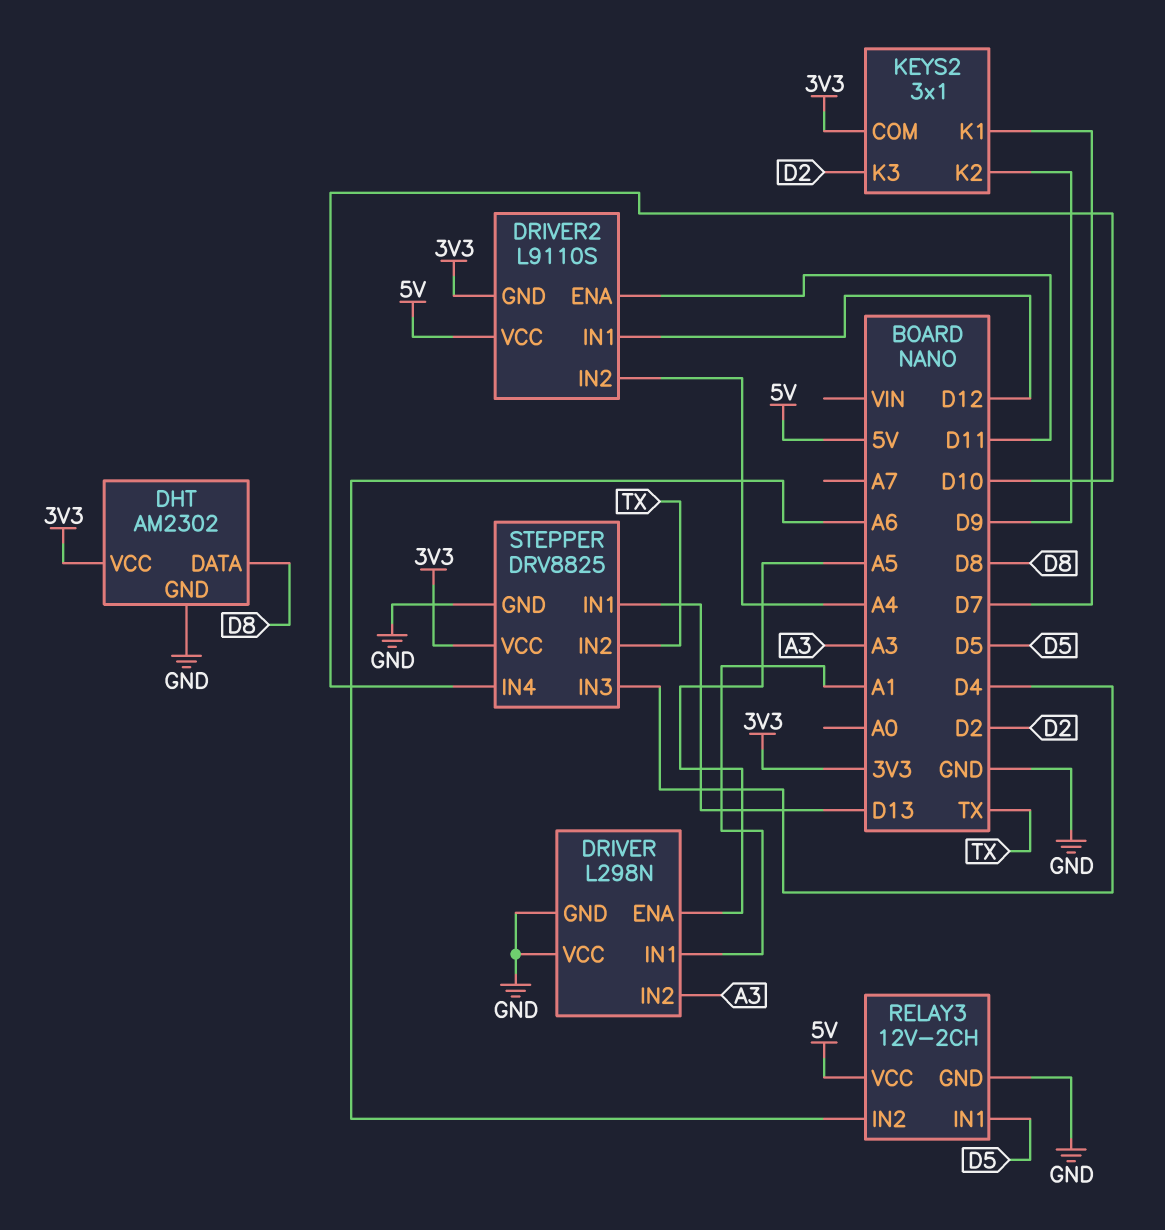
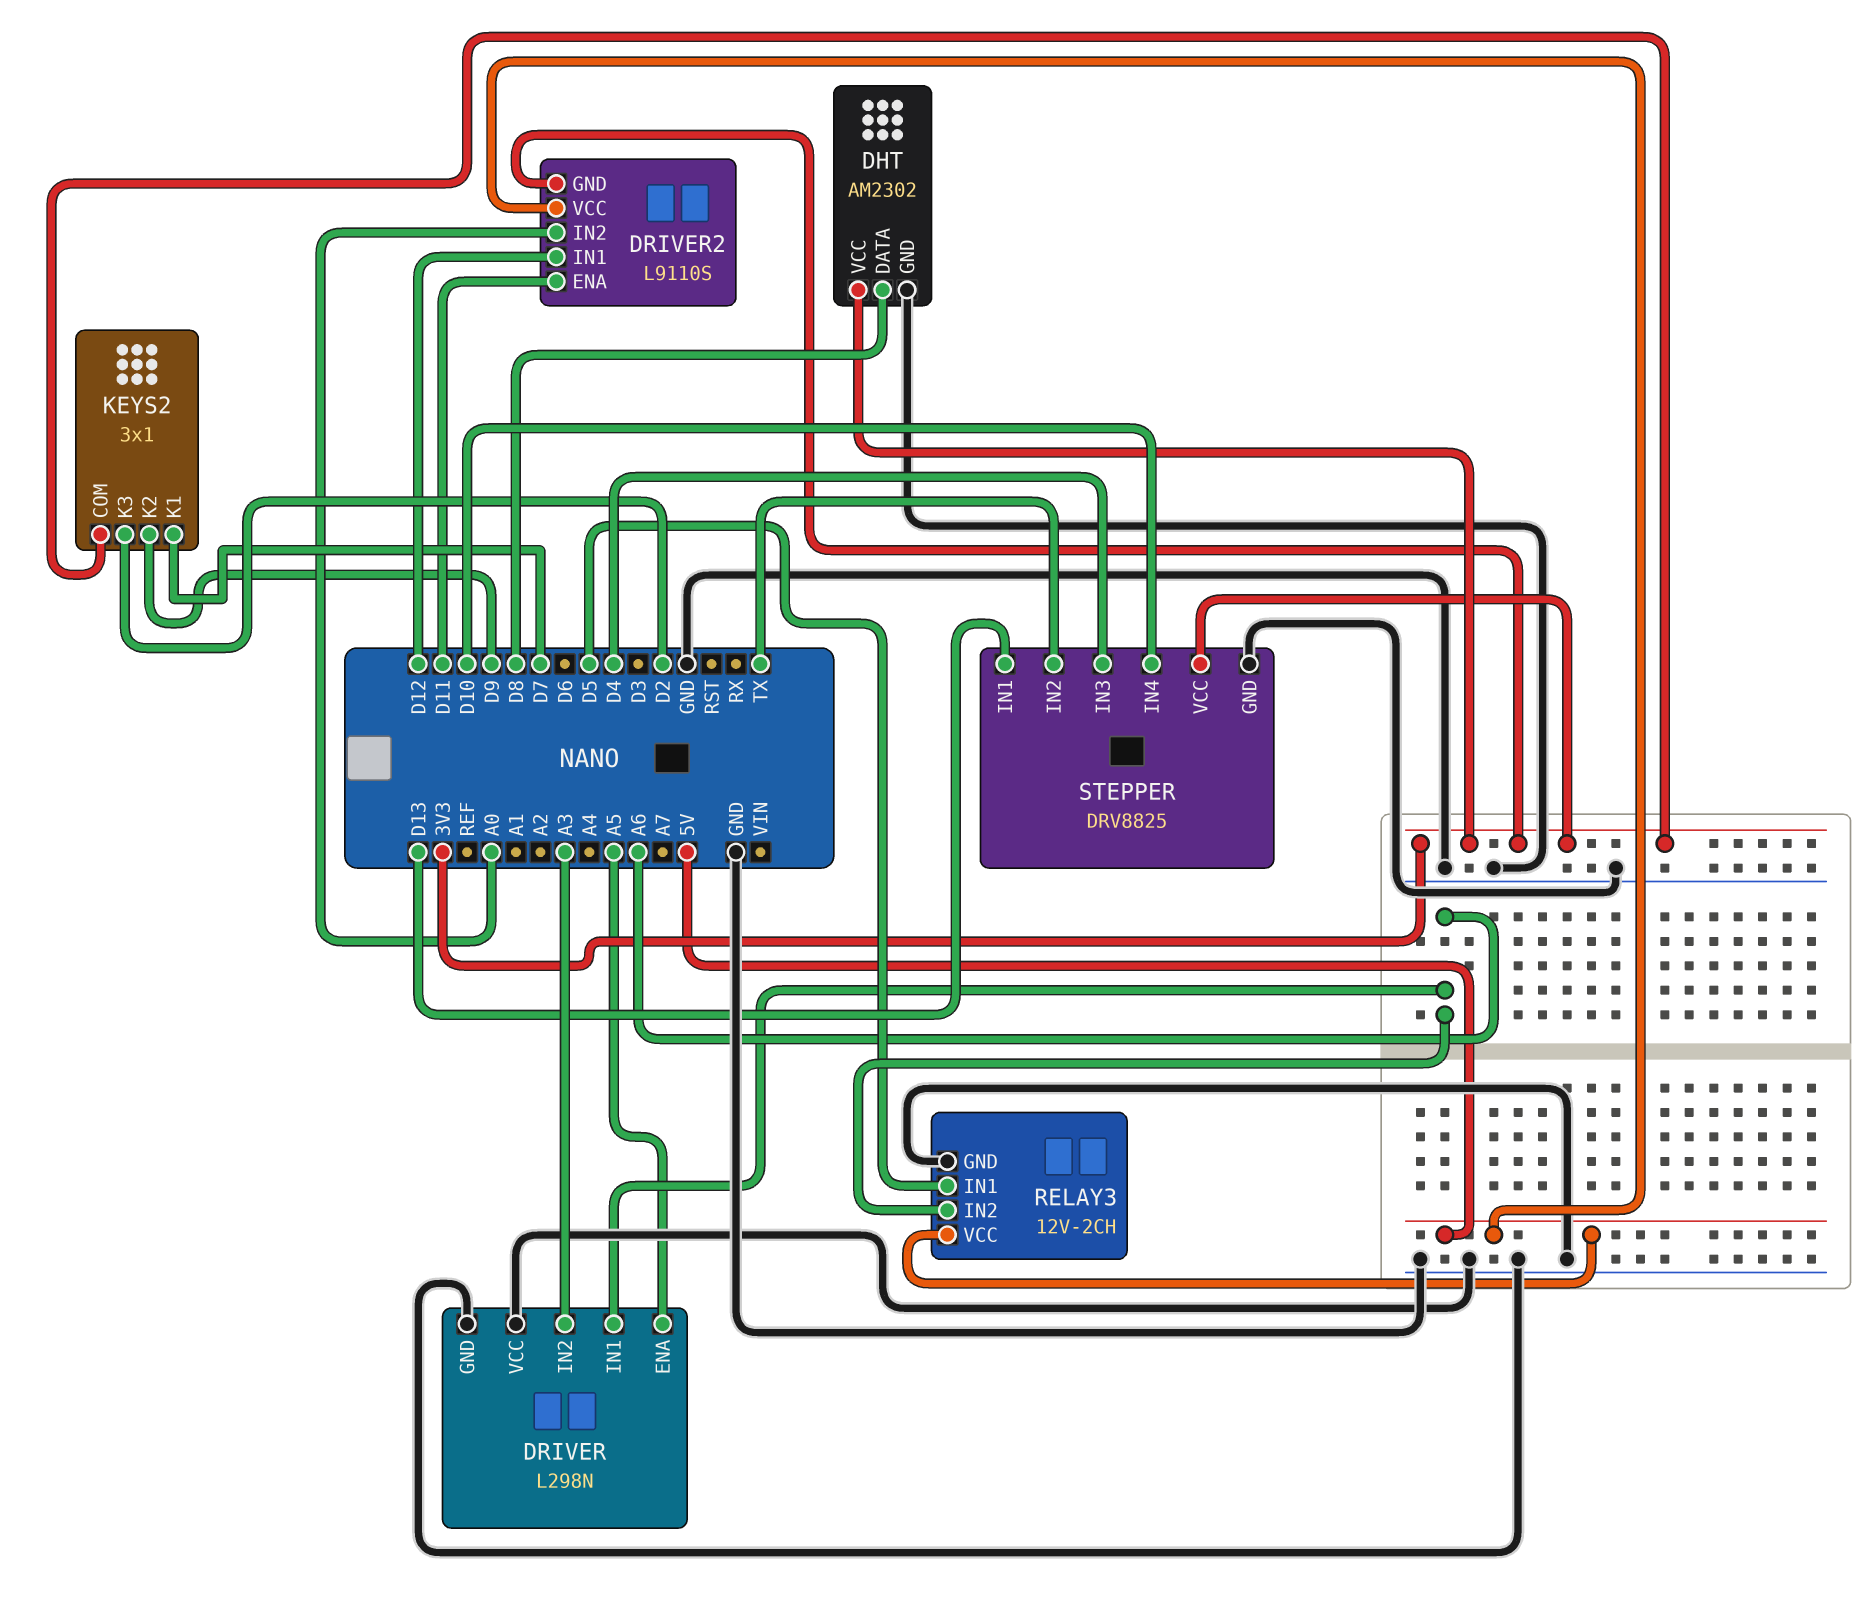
DRIVER pin IN1: A1 -> A6
DRIVER2 pin IN2: A4 -> A0

